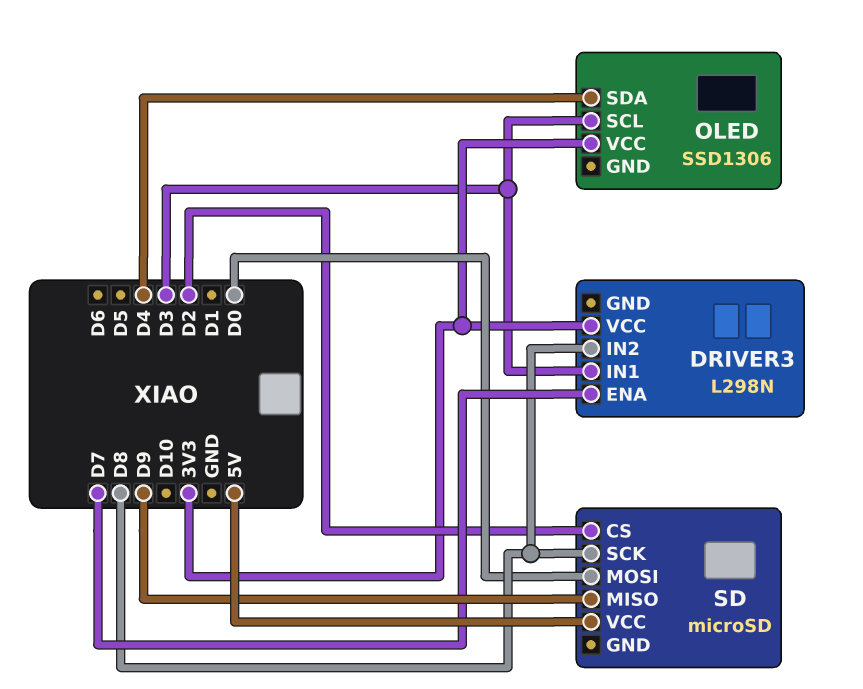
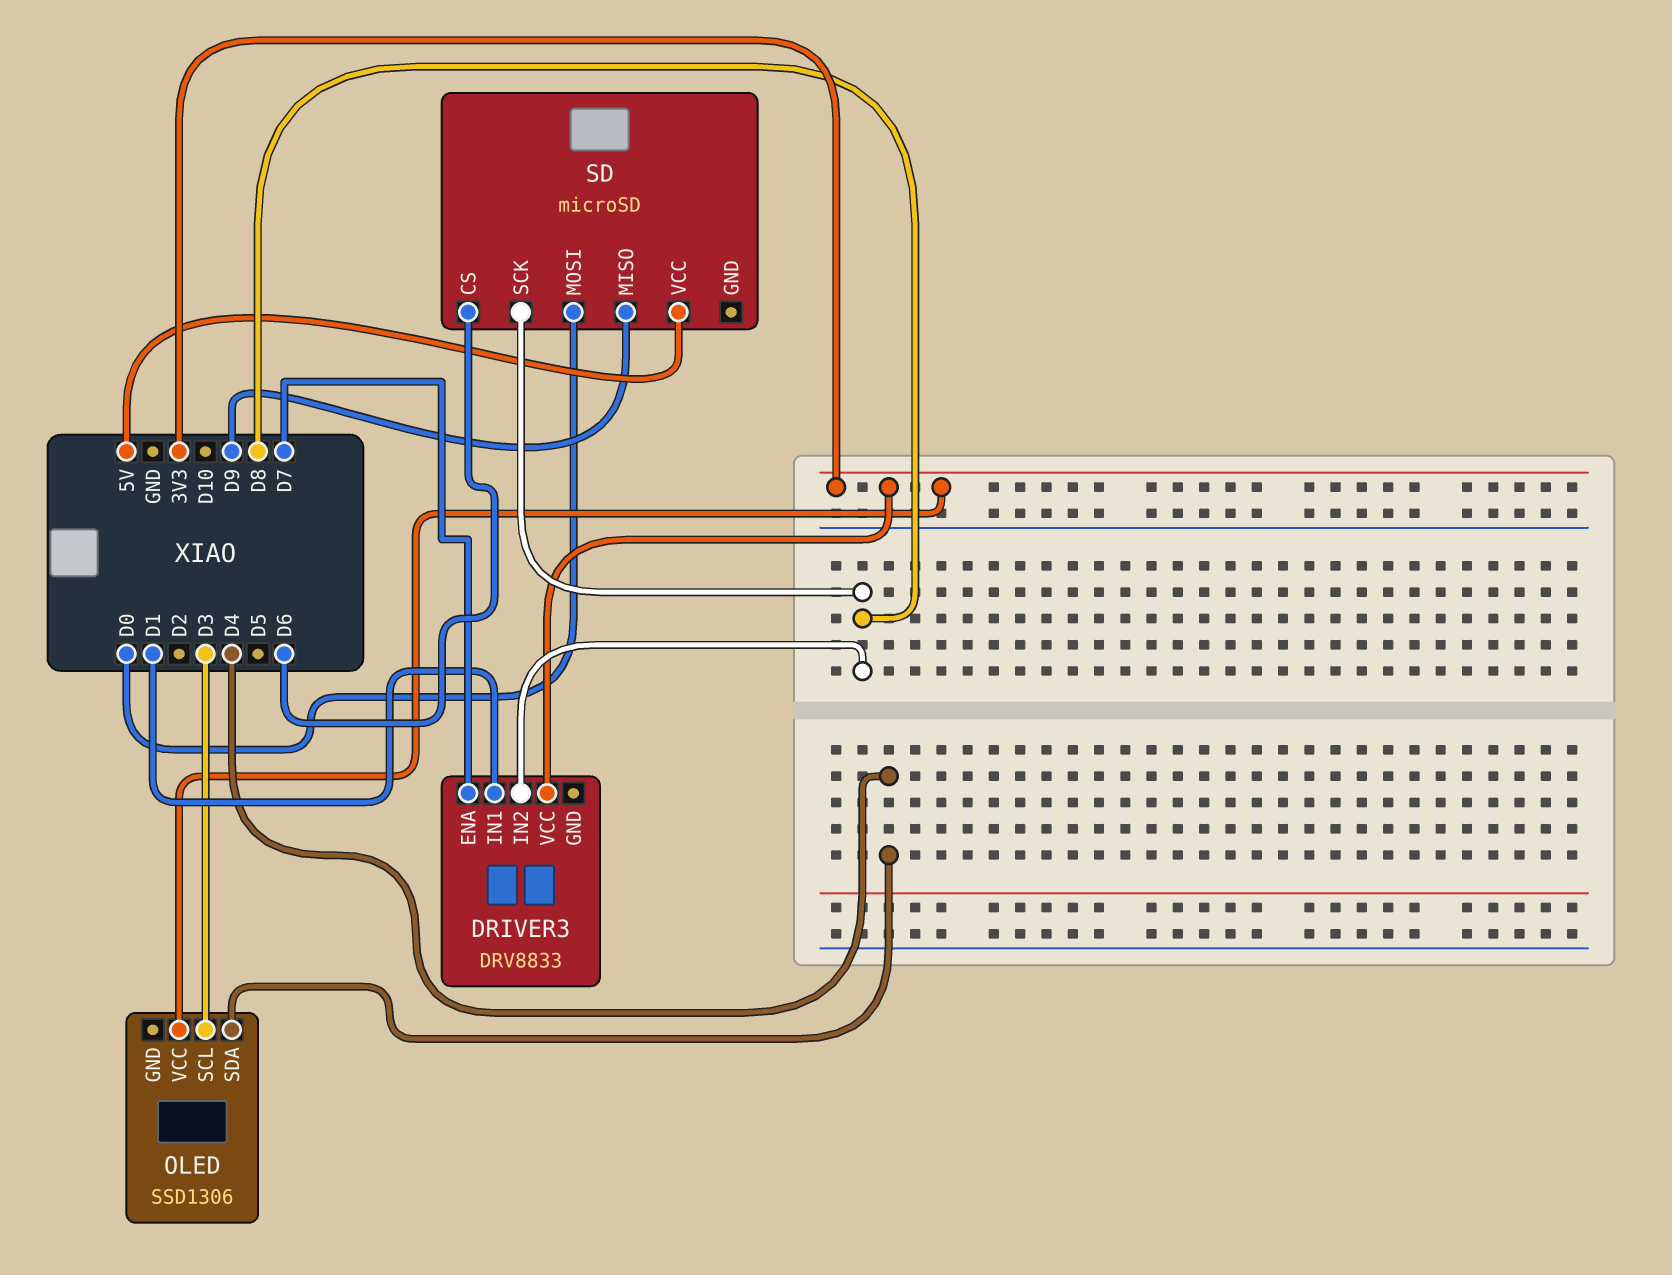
DRIVER3: L298N -> DRV8833
DRIVER3 pin IN1: D3 -> D1
SD pin CS: D2 -> D6

